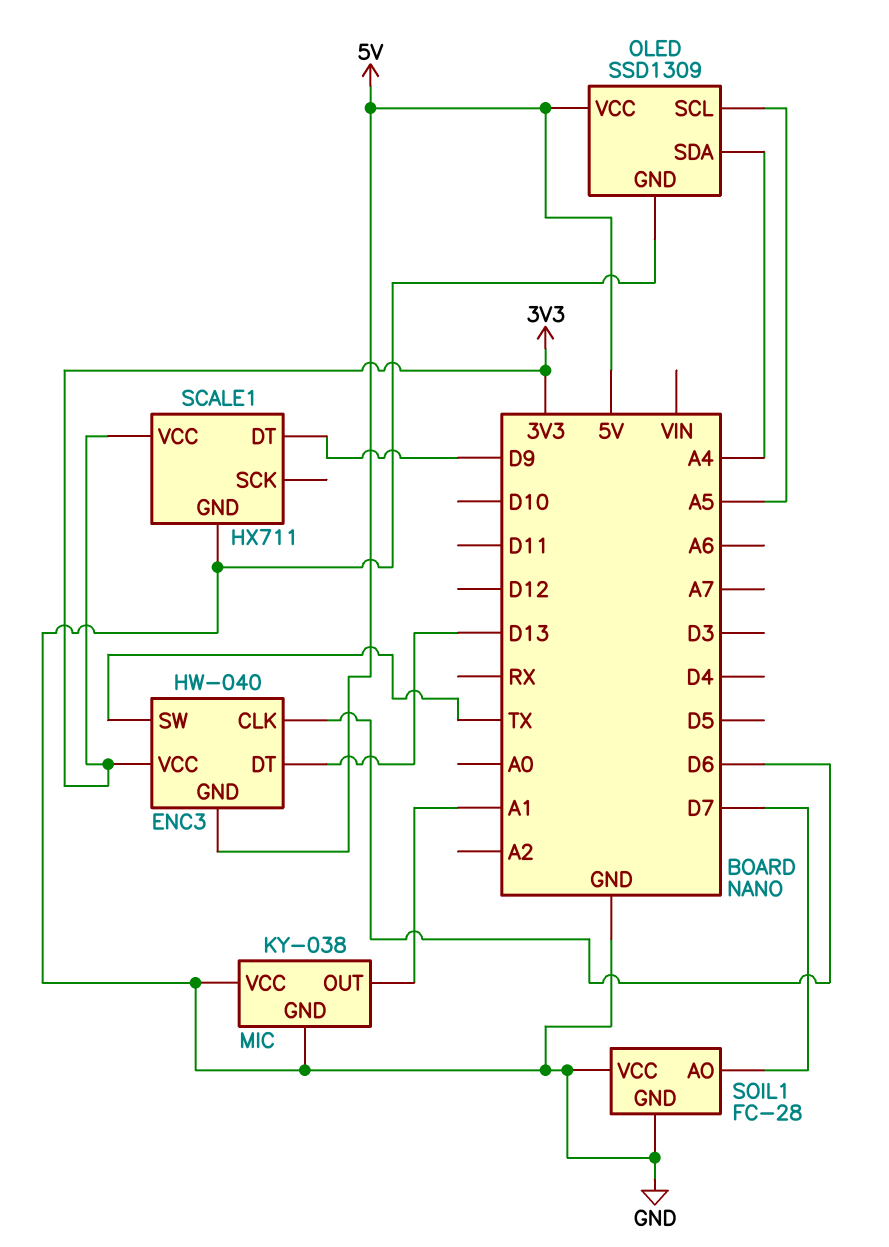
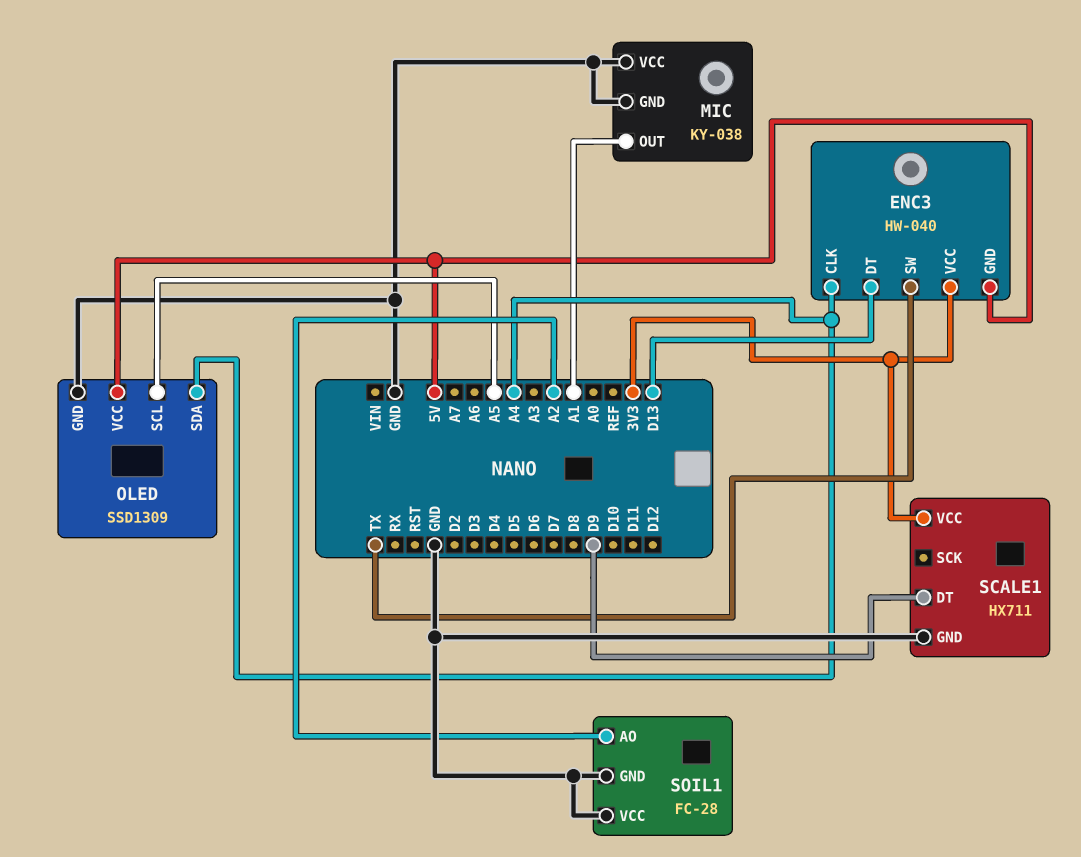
ENC3 pin CLK: D6 -> A4
SOIL1 pin AO: D7 -> A2

